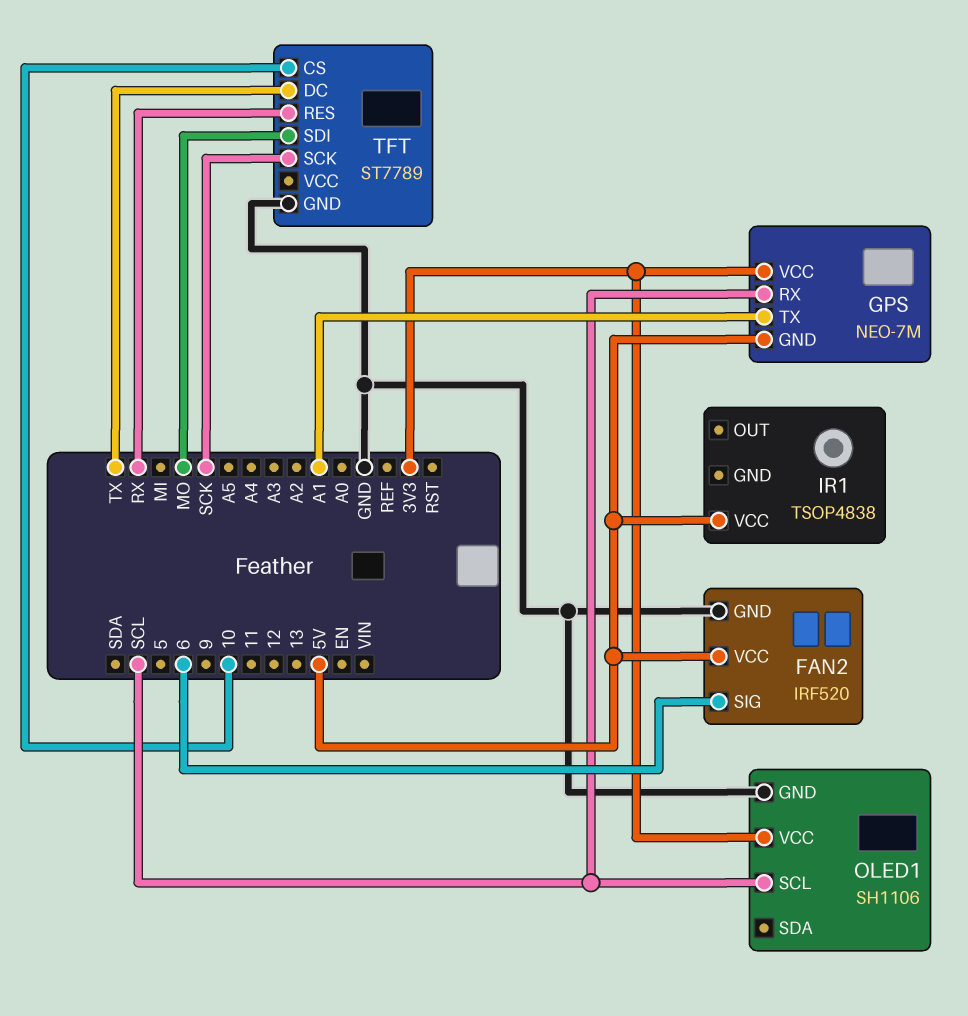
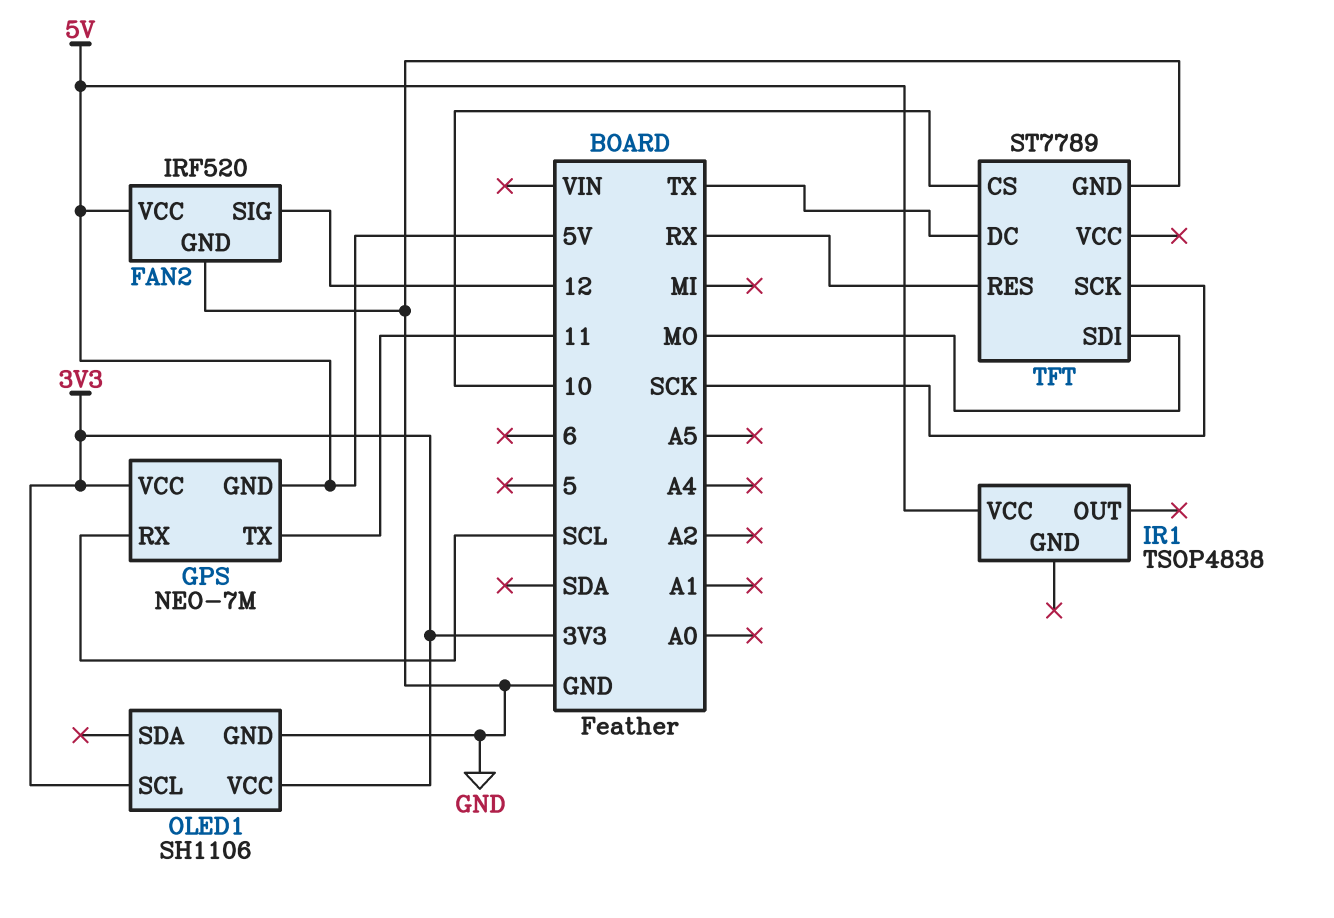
FAN2 pin SIG: 6 -> 12
GPS pin TX: A1 -> 11
OLED1 pin SCL: SCL -> 3V3

